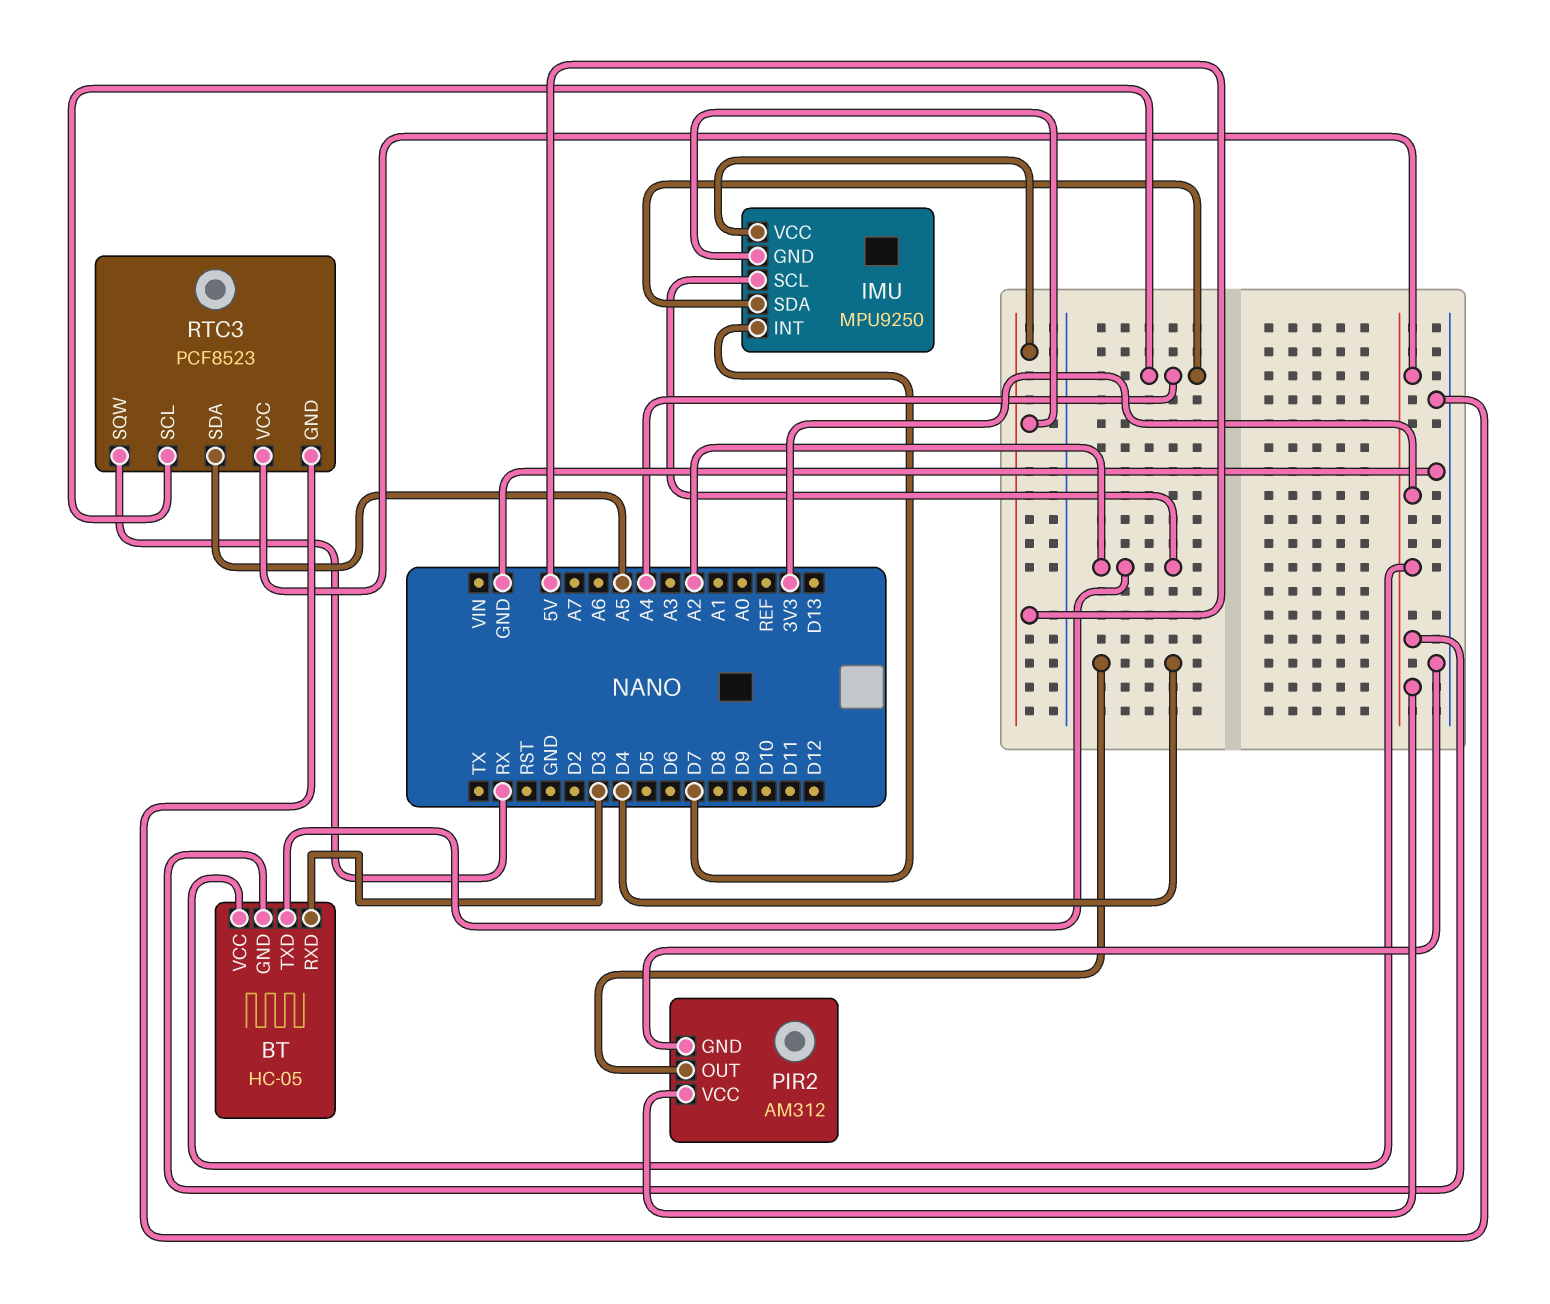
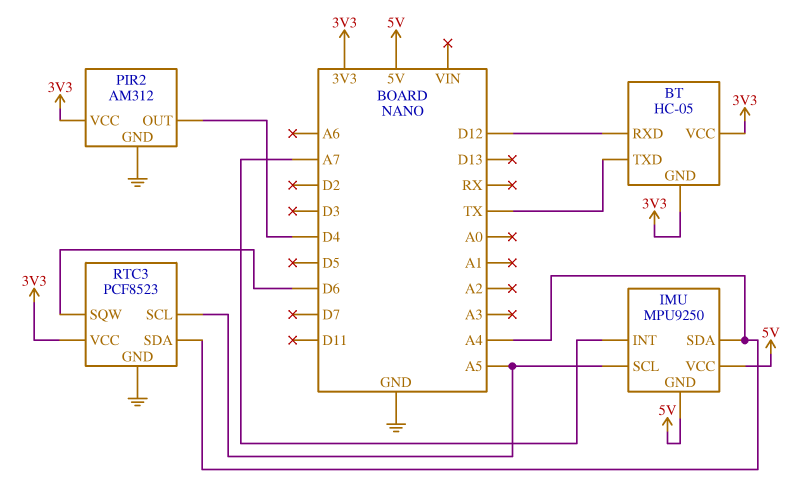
BT pin RXD: D3 -> D12
BT pin TXD: A2 -> TX
IMU pin INT: D7 -> A7
IMU pin SCL: A2 -> A5
RTC3 pin SCL: A4 -> A5
RTC3 pin SDA: A5 -> A4
RTC3 pin SQW: RX -> D6

